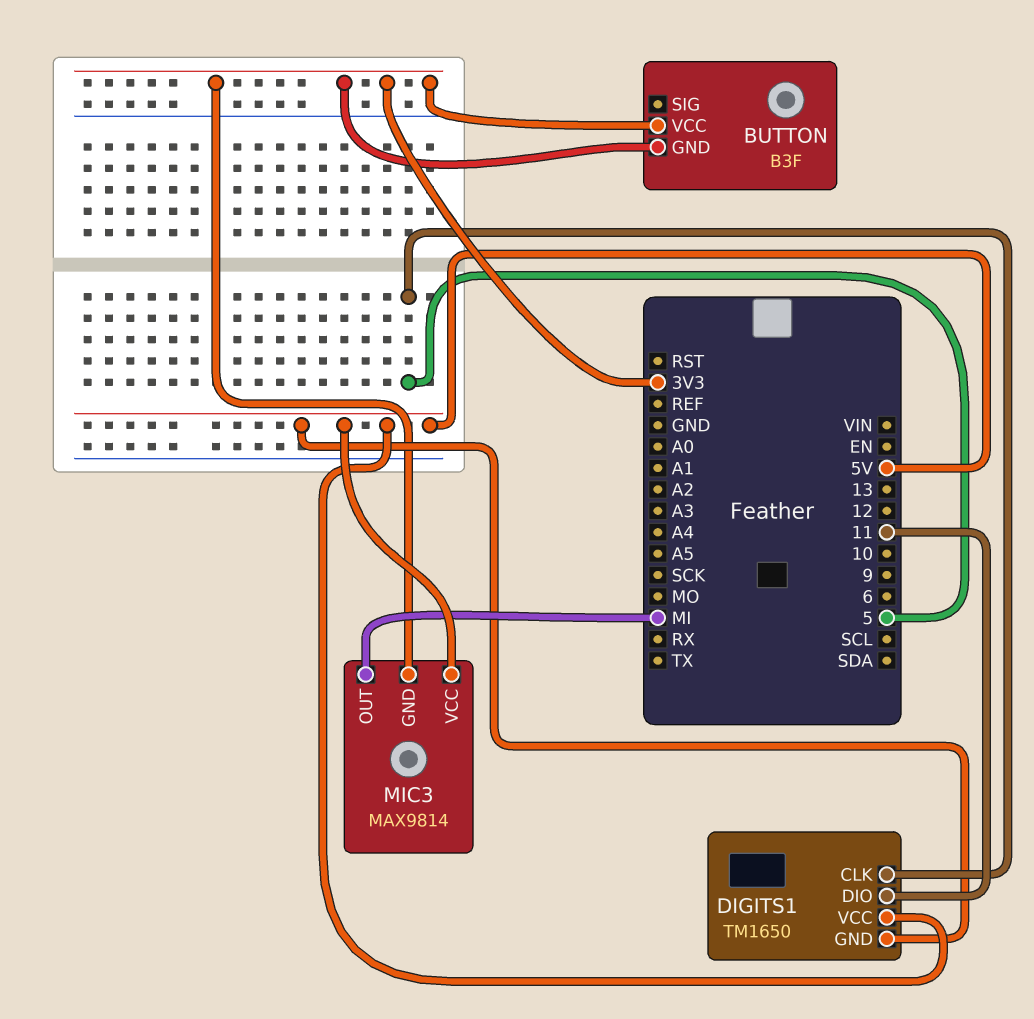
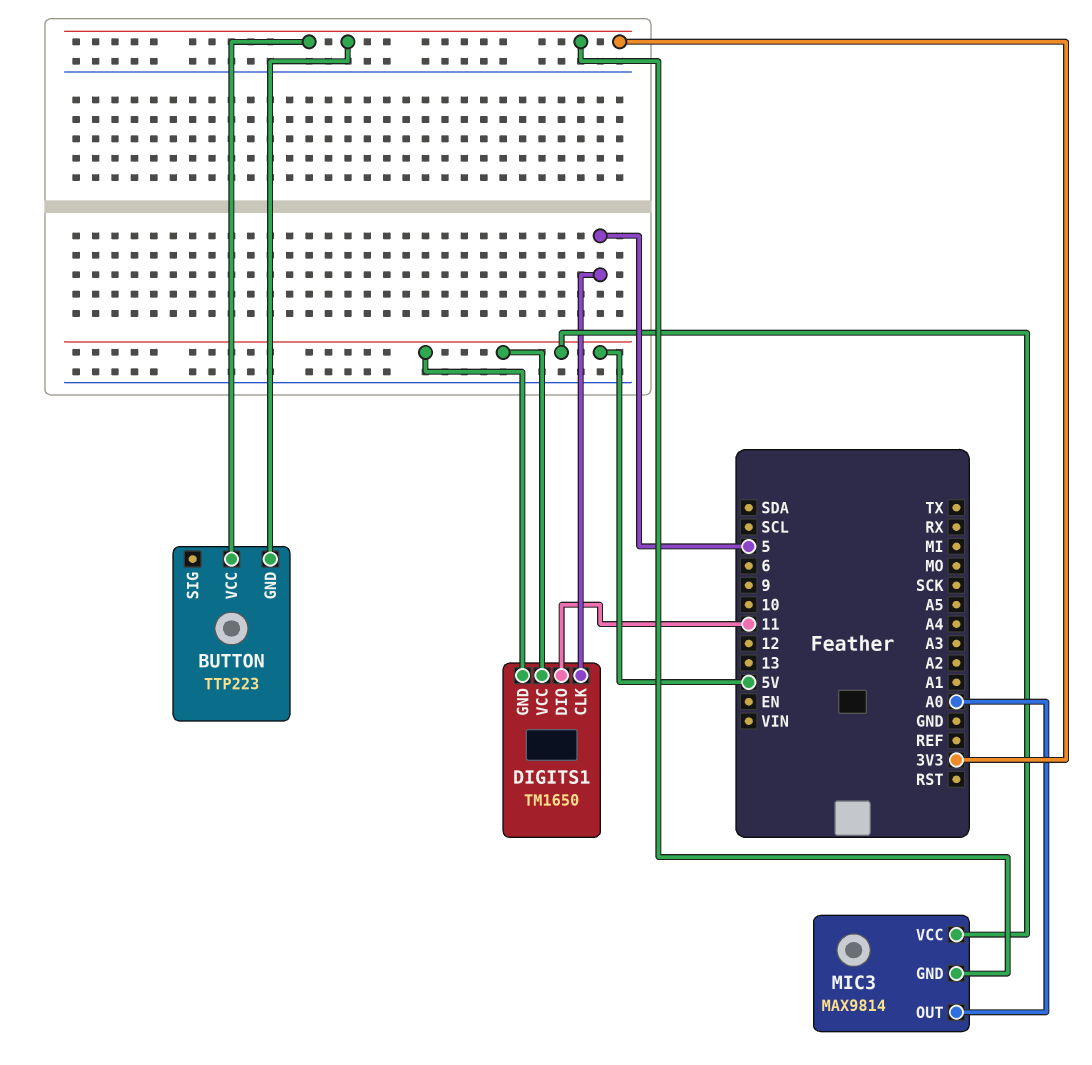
BUTTON: B3F -> TTP223
MIC3 pin OUT: MI -> A0

